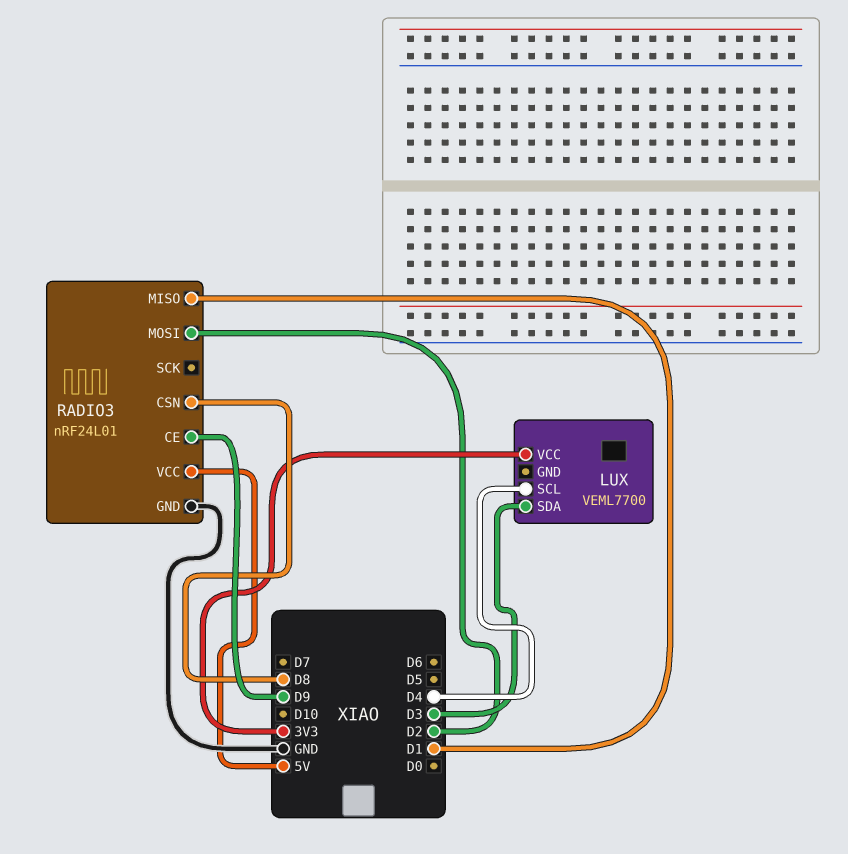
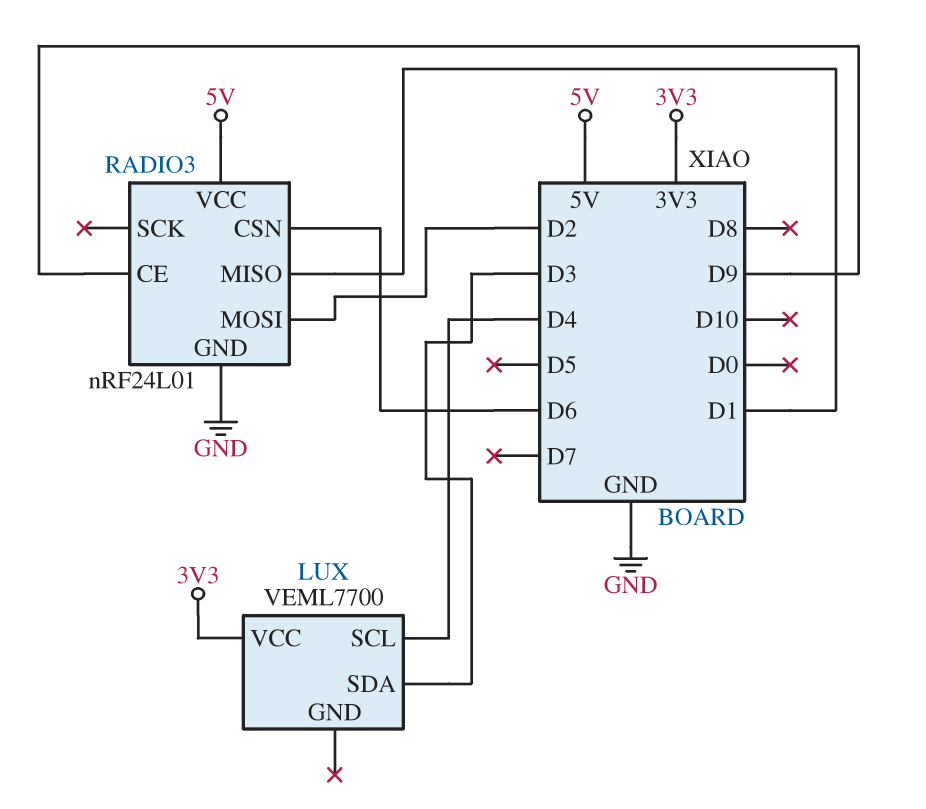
RADIO3 pin CSN: D8 -> D6

